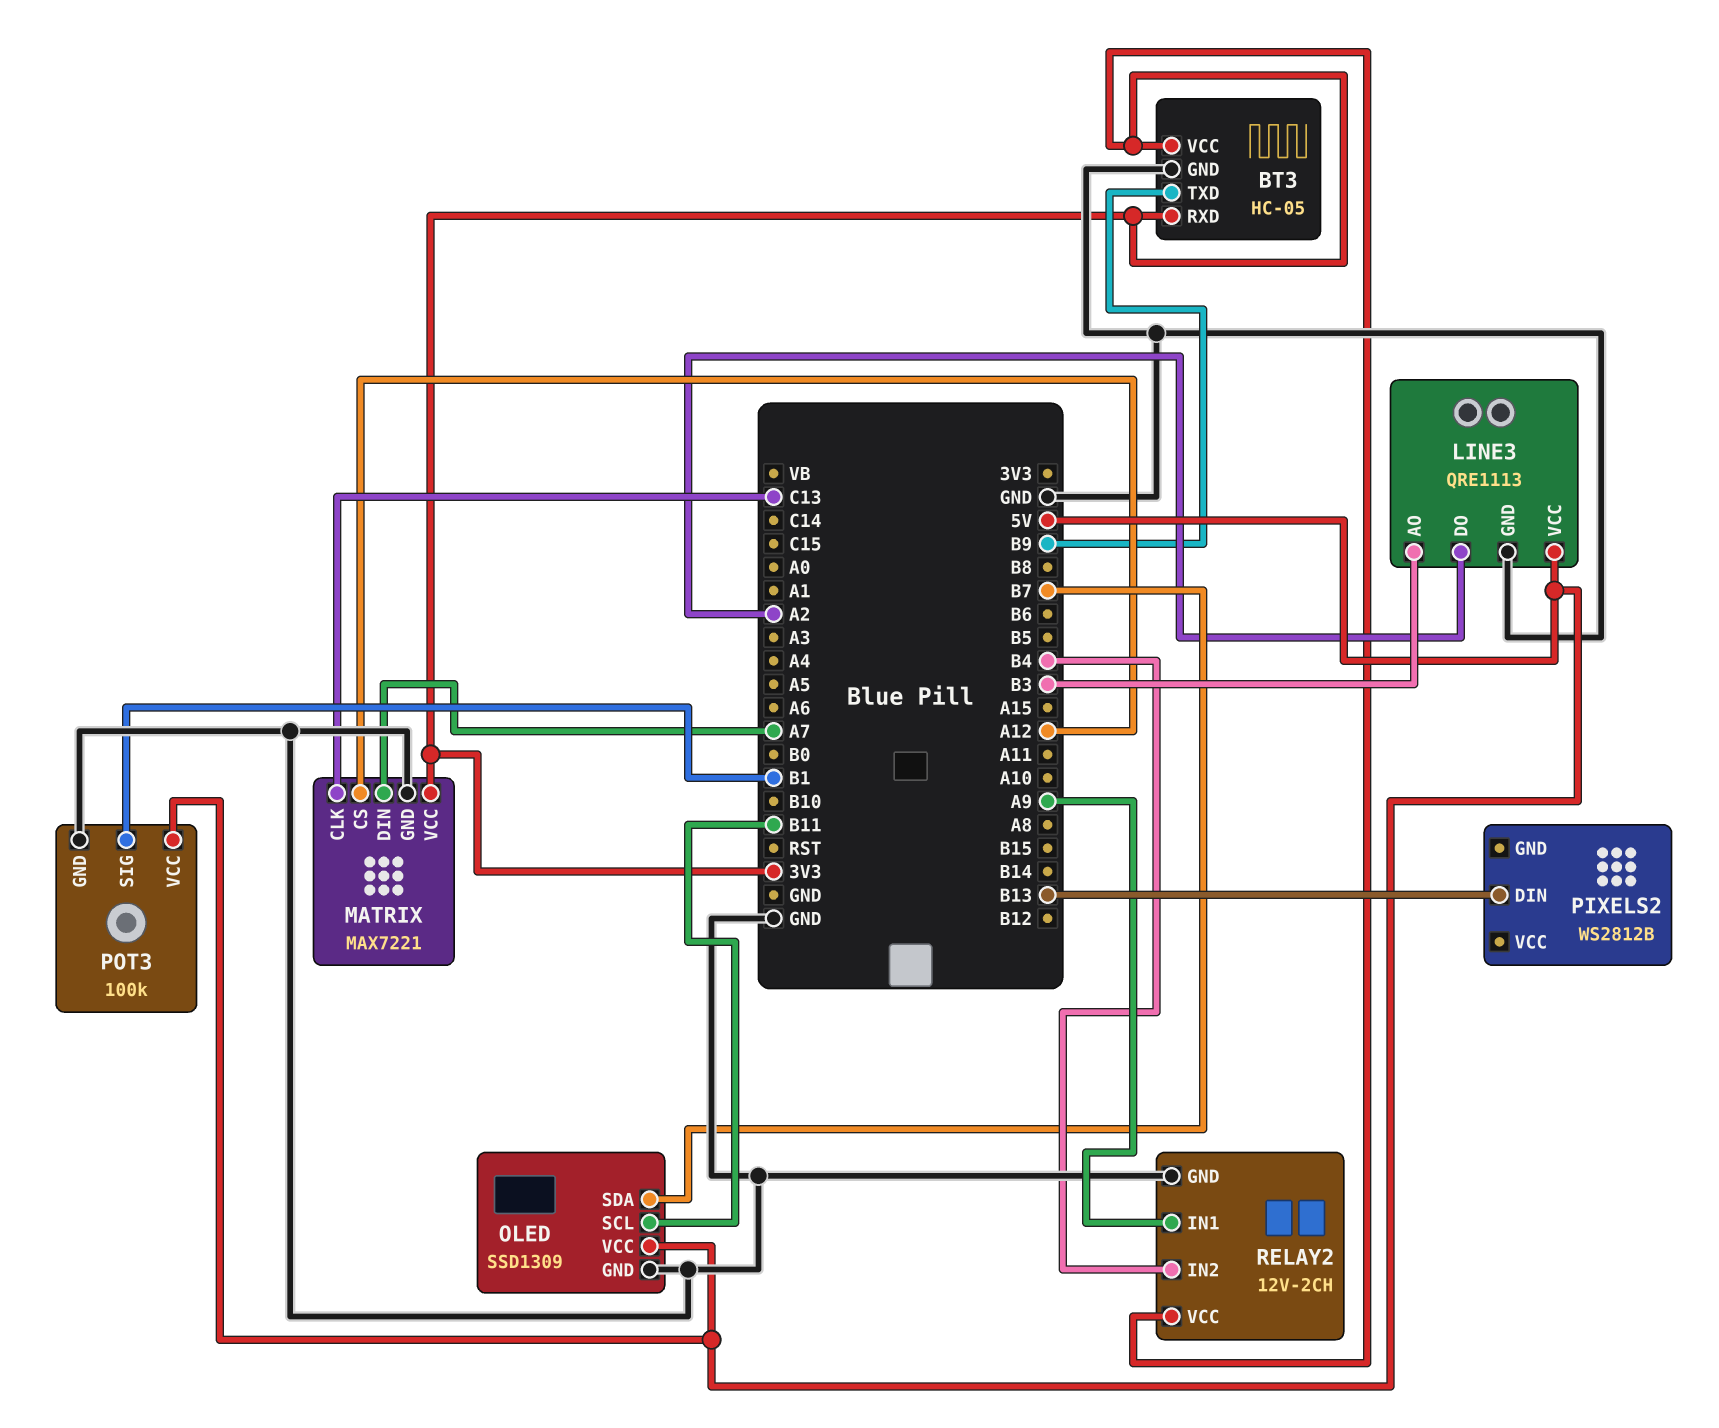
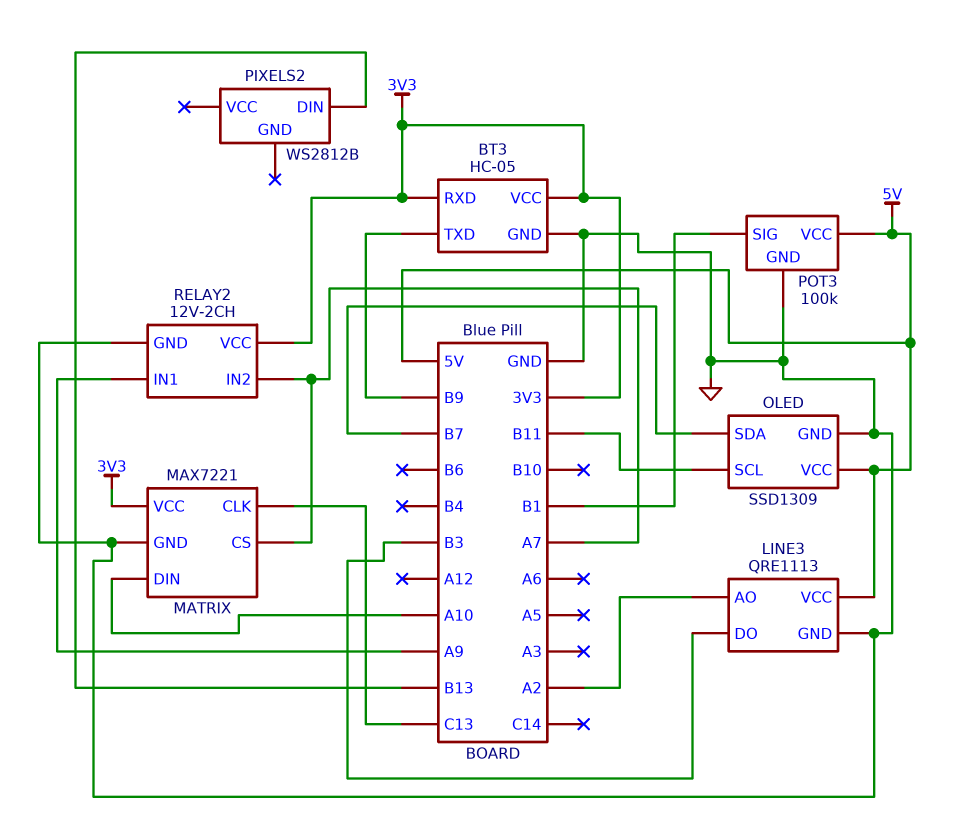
LINE3 pin AO: B3 -> A2
LINE3 pin DO: A2 -> B3
MATRIX pin CS: A12 -> A7
MATRIX pin DIN: A7 -> A10
RELAY2 pin IN2: B4 -> A7

